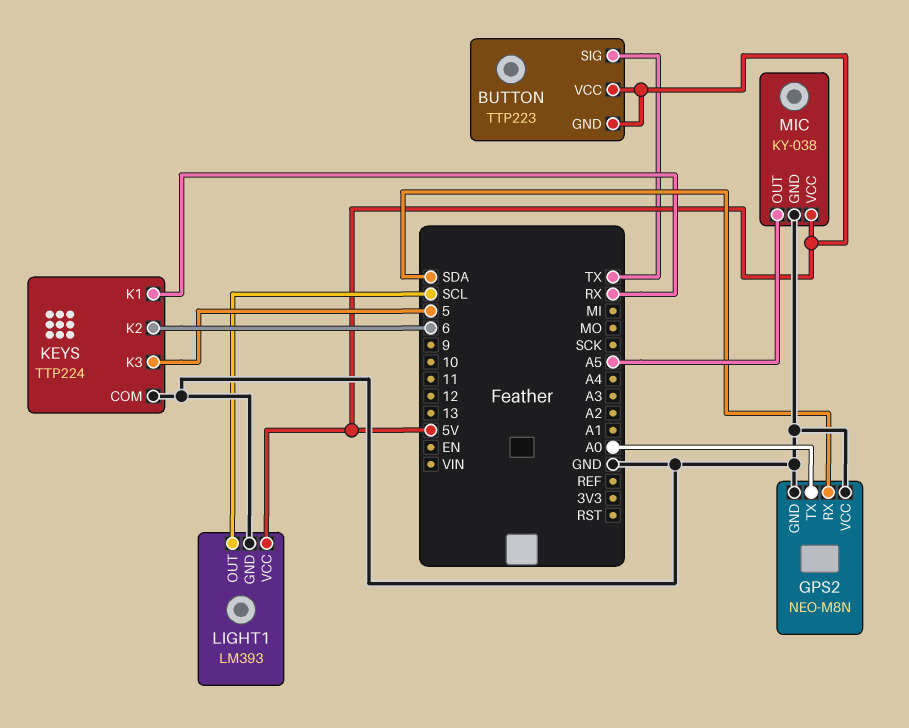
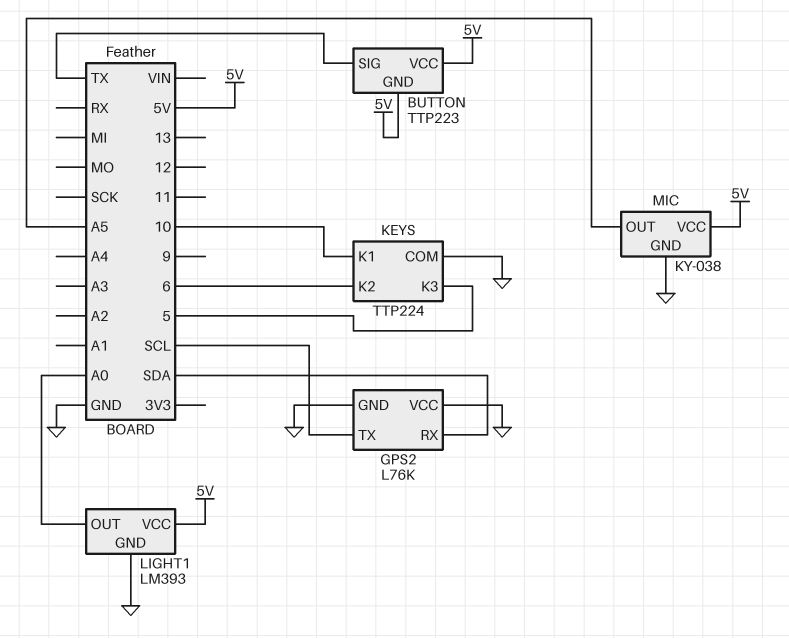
GPS2: NEO-M8N -> L76K
GPS2 pin TX: A0 -> SCL
KEYS pin K1: RX -> 10
LIGHT1 pin OUT: SCL -> A0

